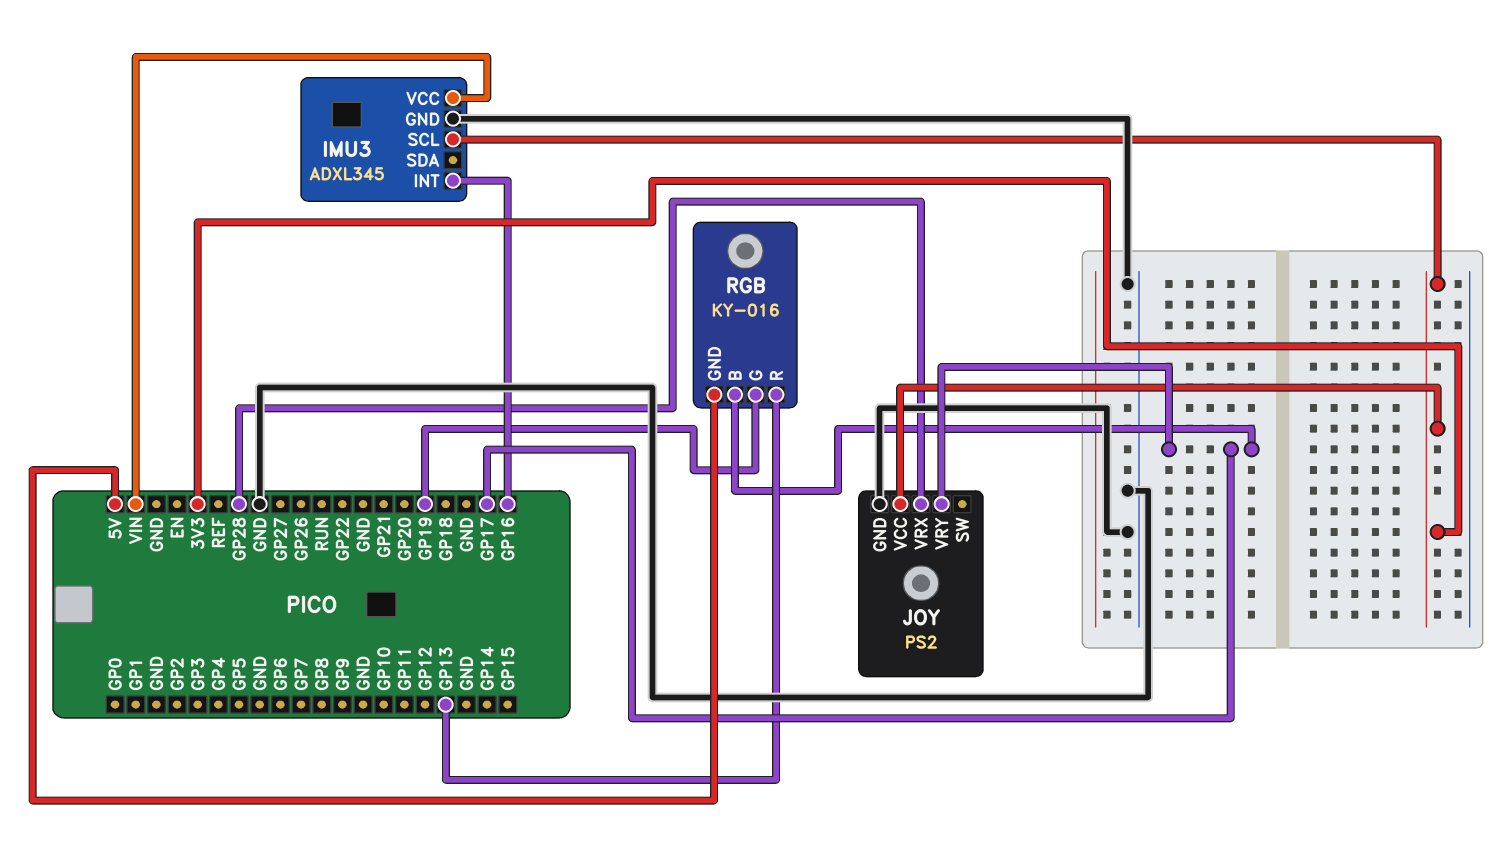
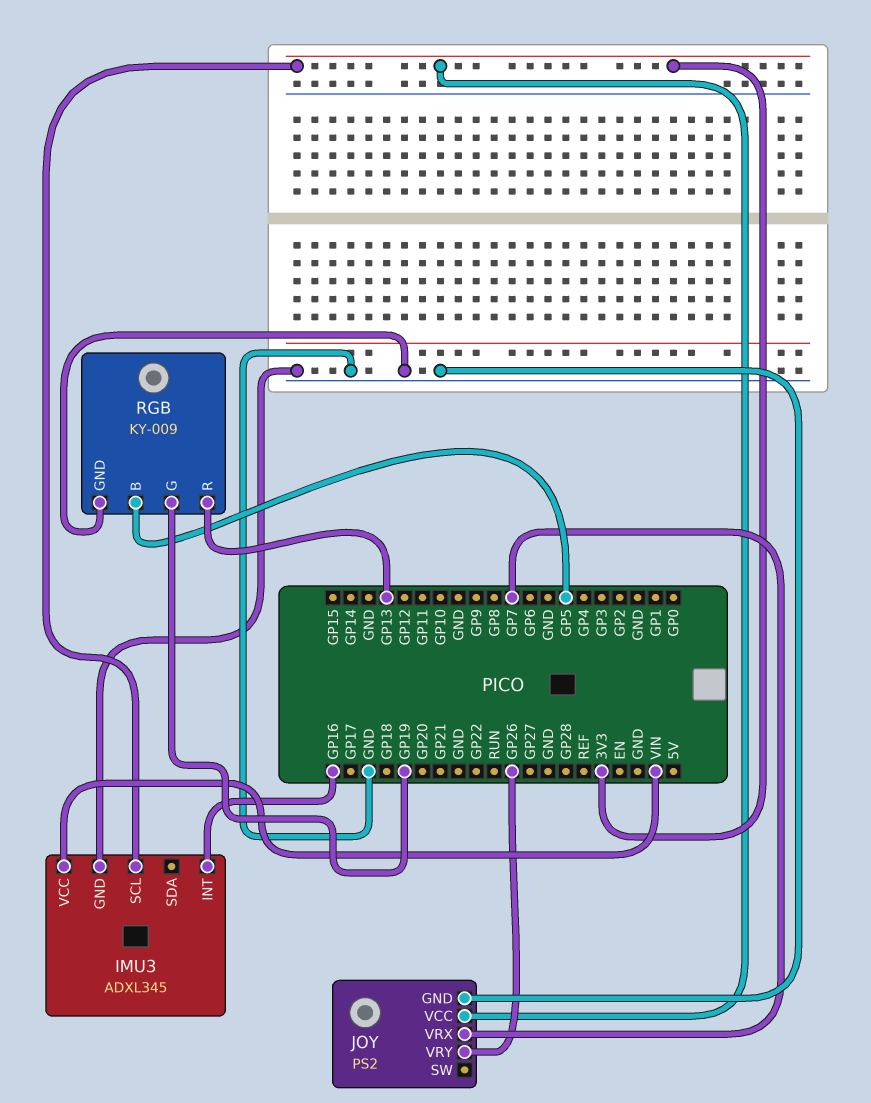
JOY pin VRX: GP28 -> GP7
JOY pin VRY: GP17 -> GP26
RGB: KY-016 -> KY-009
RGB pin B: GP17 -> GP5
RGB pin GND: 5V -> GND

